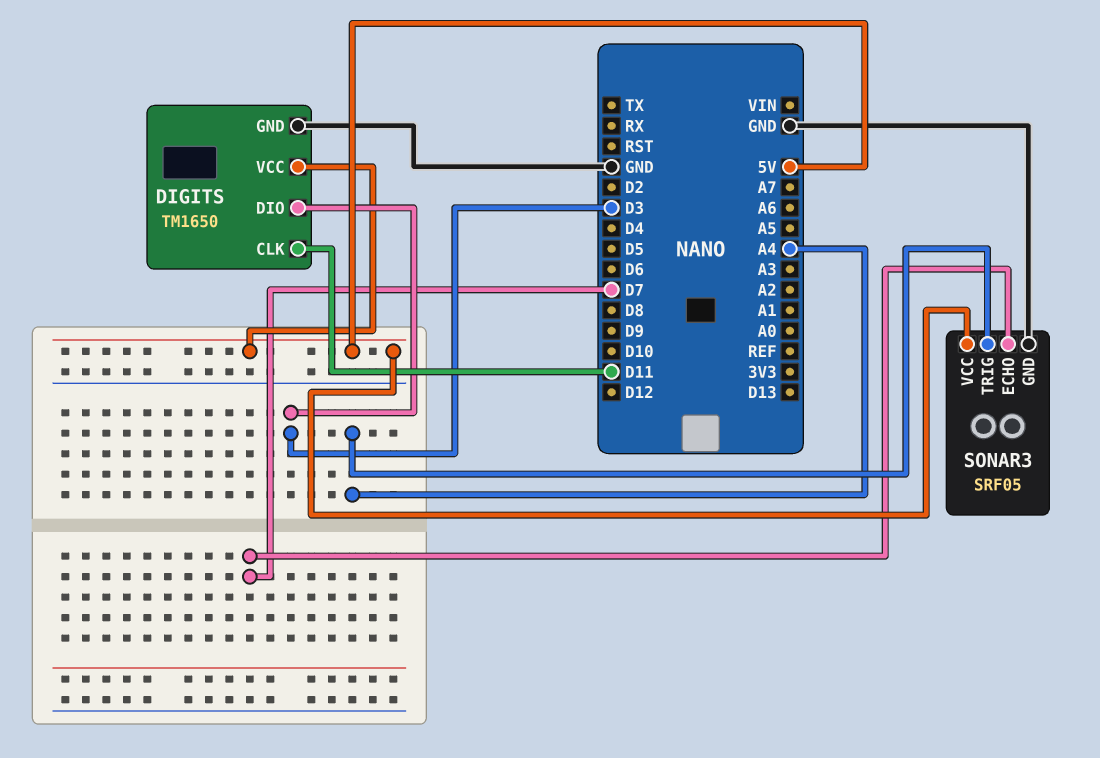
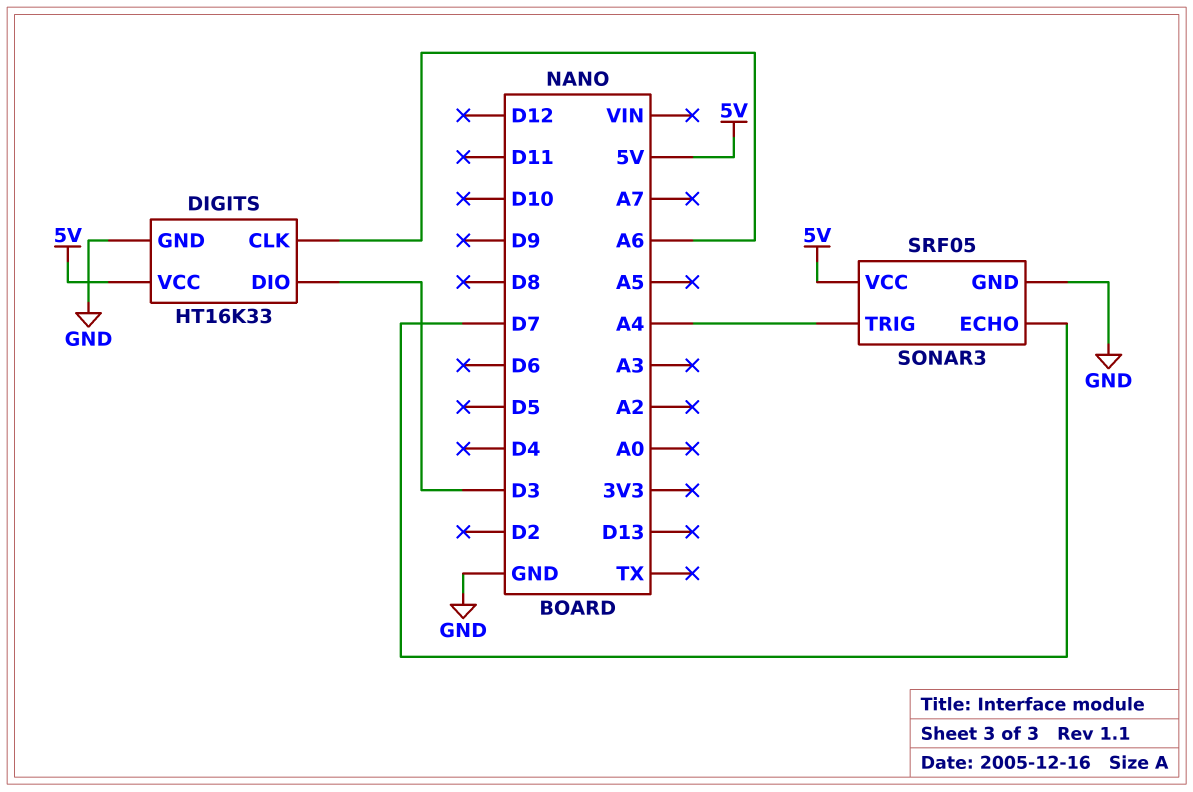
DIGITS: TM1650 -> HT16K33
DIGITS pin CLK: D11 -> A6

